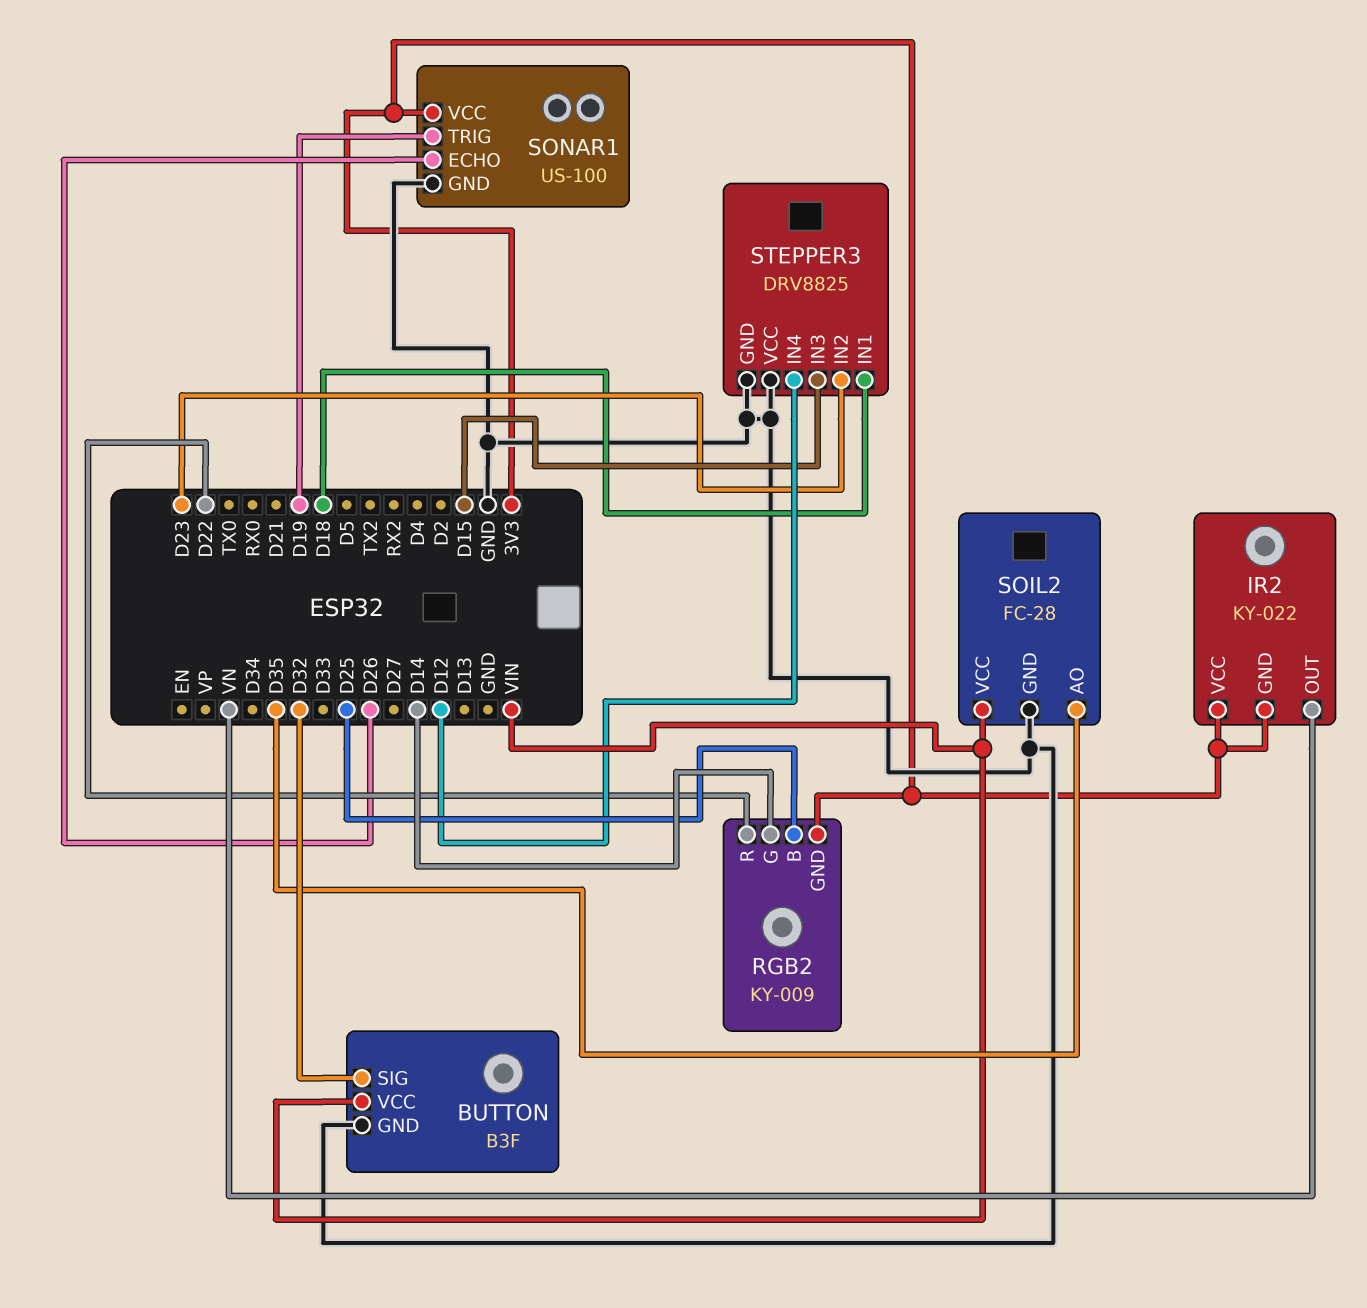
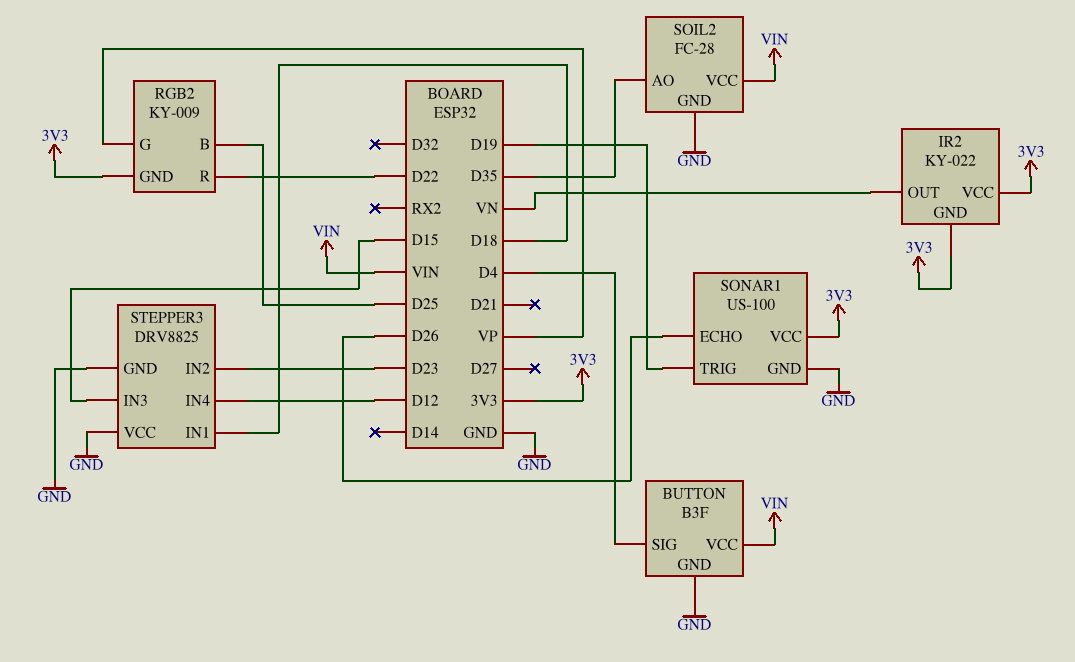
BUTTON pin SIG: D32 -> D4
RGB2 pin G: D14 -> VP

